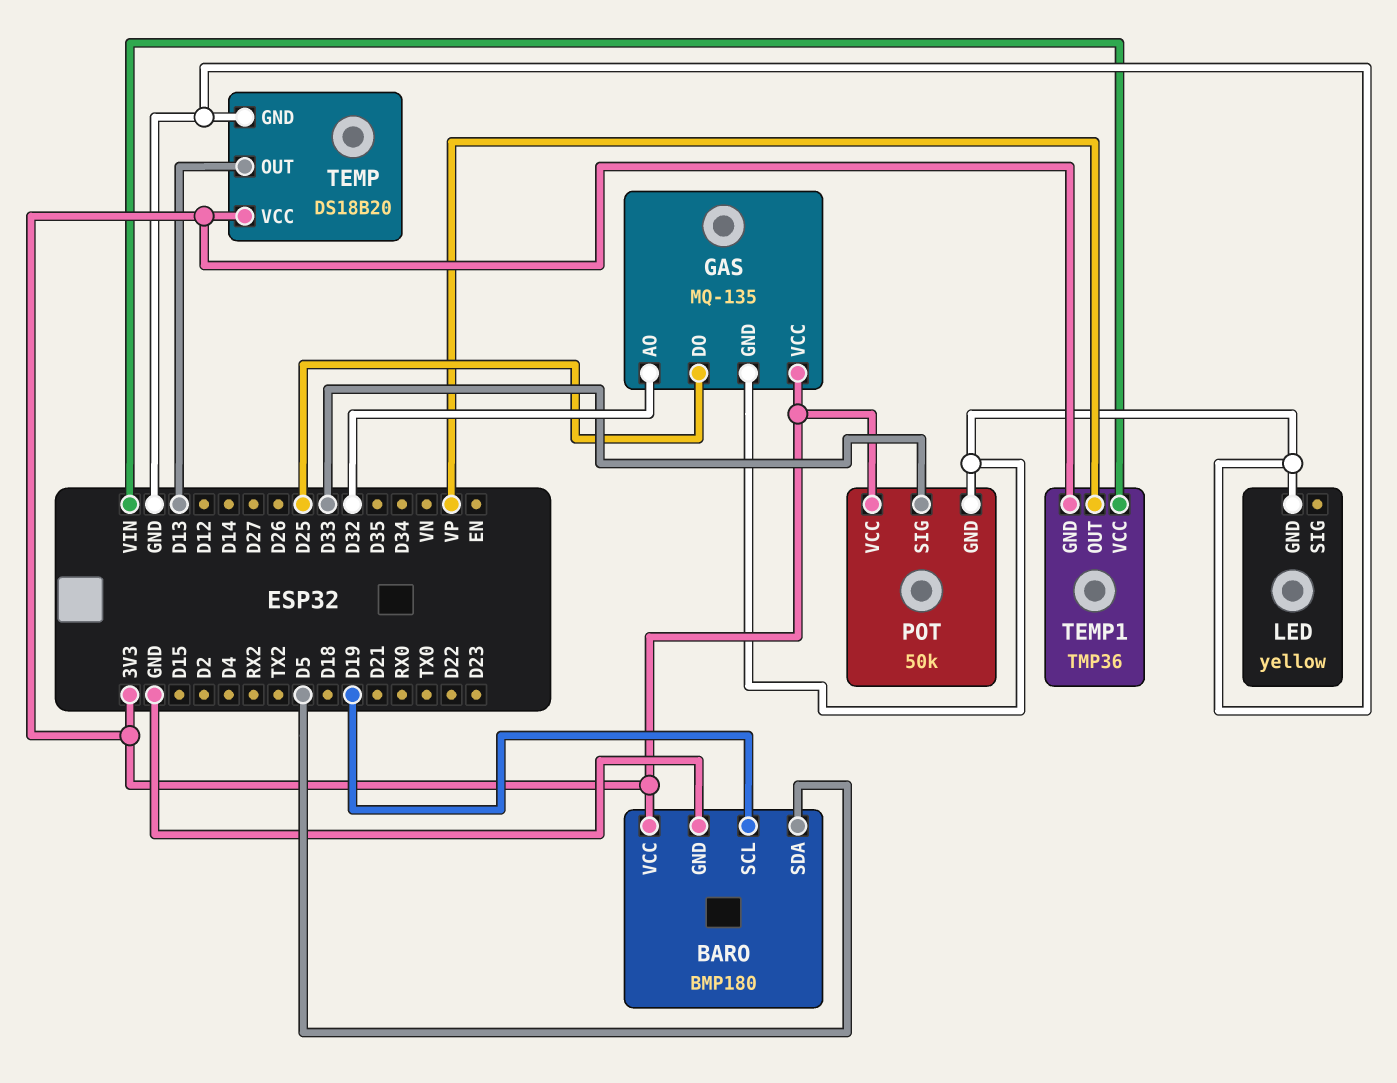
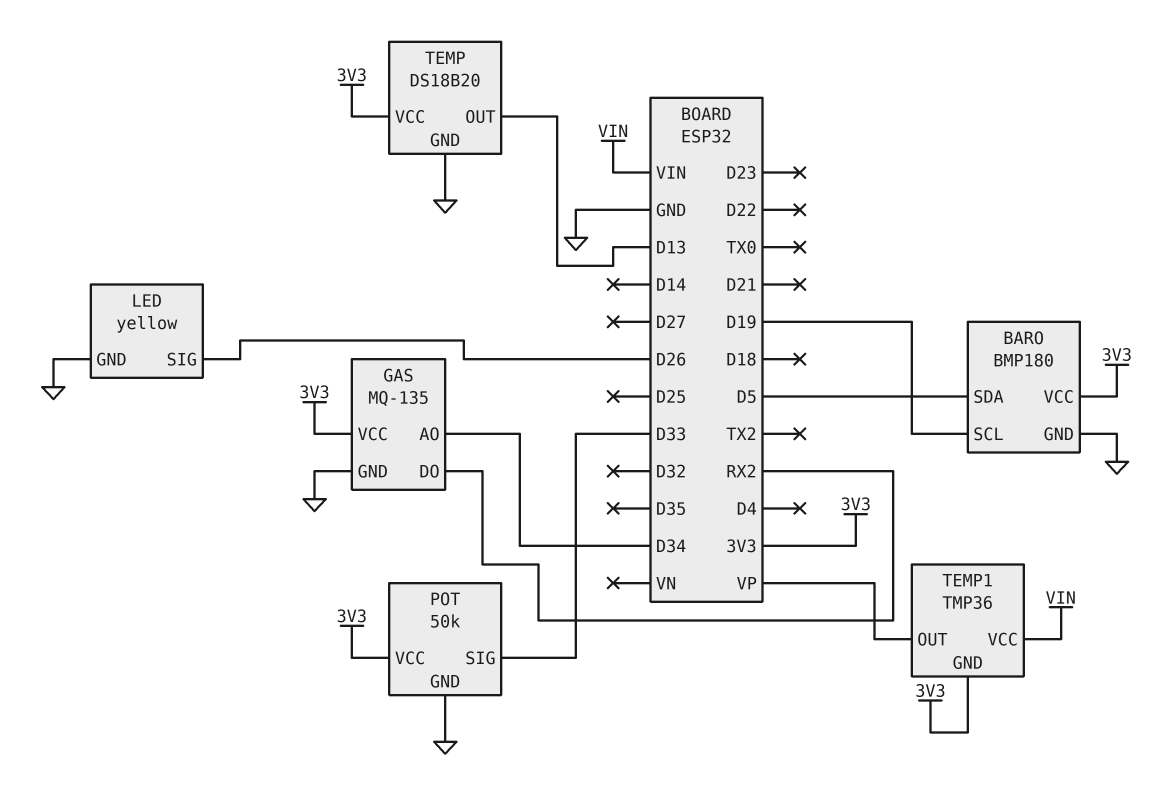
GAS pin AO: D32 -> D34
GAS pin DO: D25 -> RX2
LED pin SIG: none -> D26

